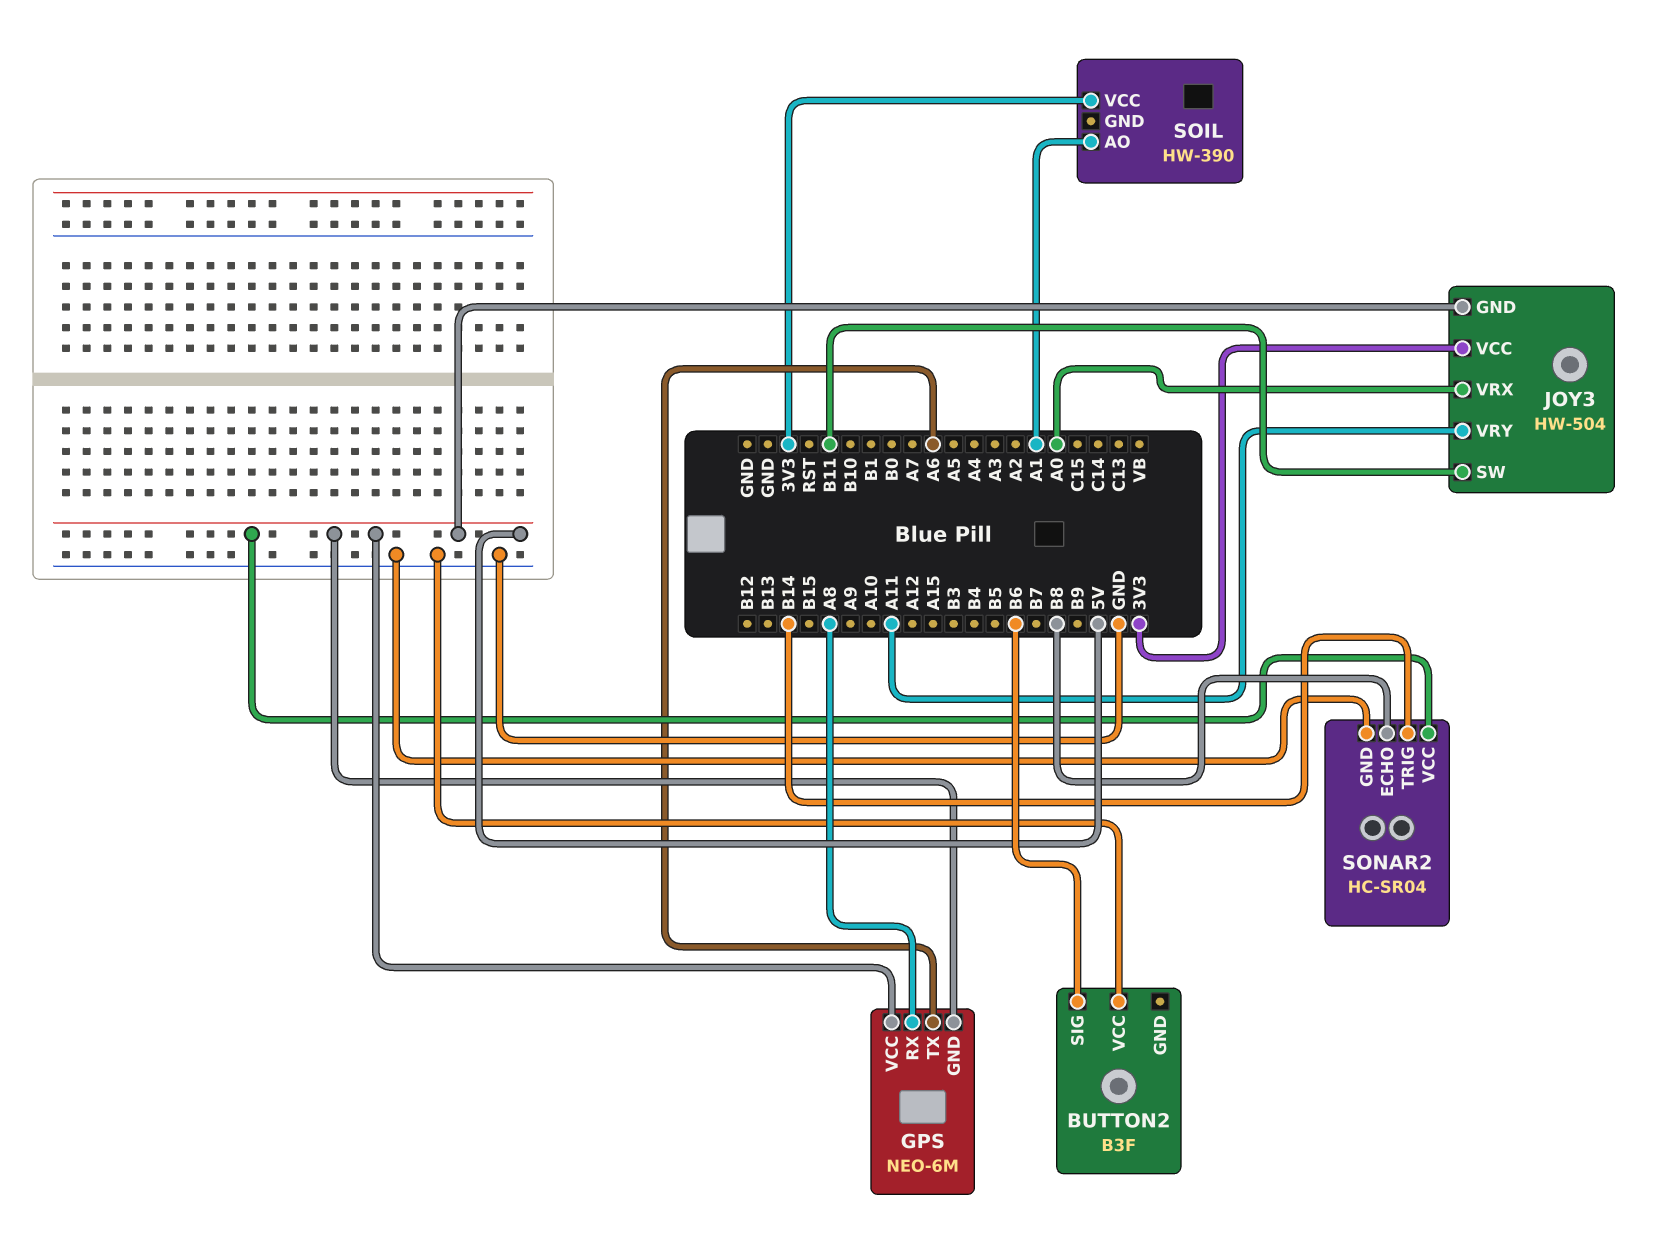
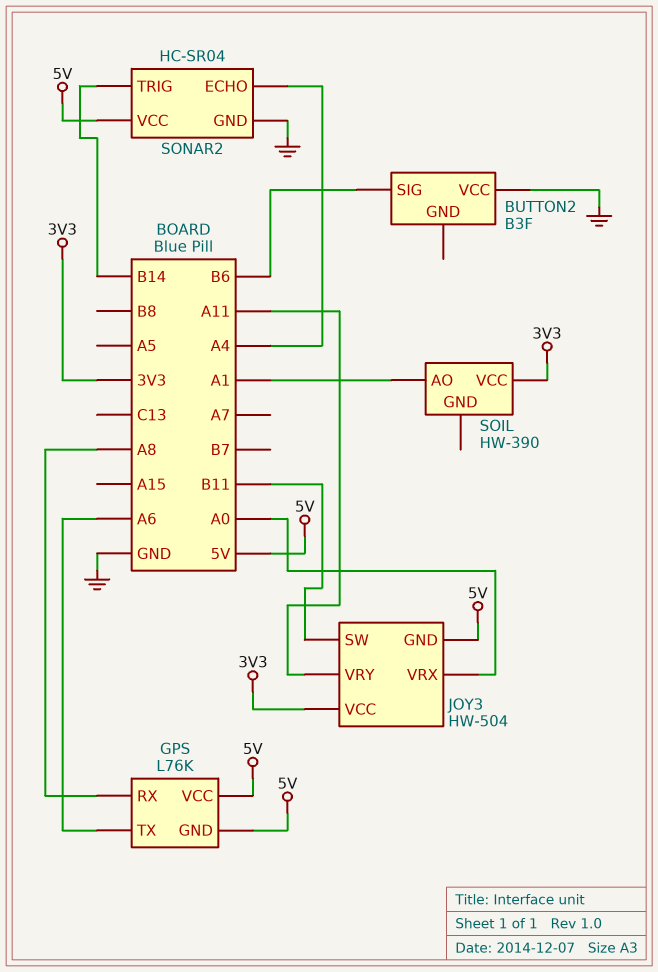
GPS: NEO-6M -> L76K
SONAR2 pin ECHO: B8 -> A4

